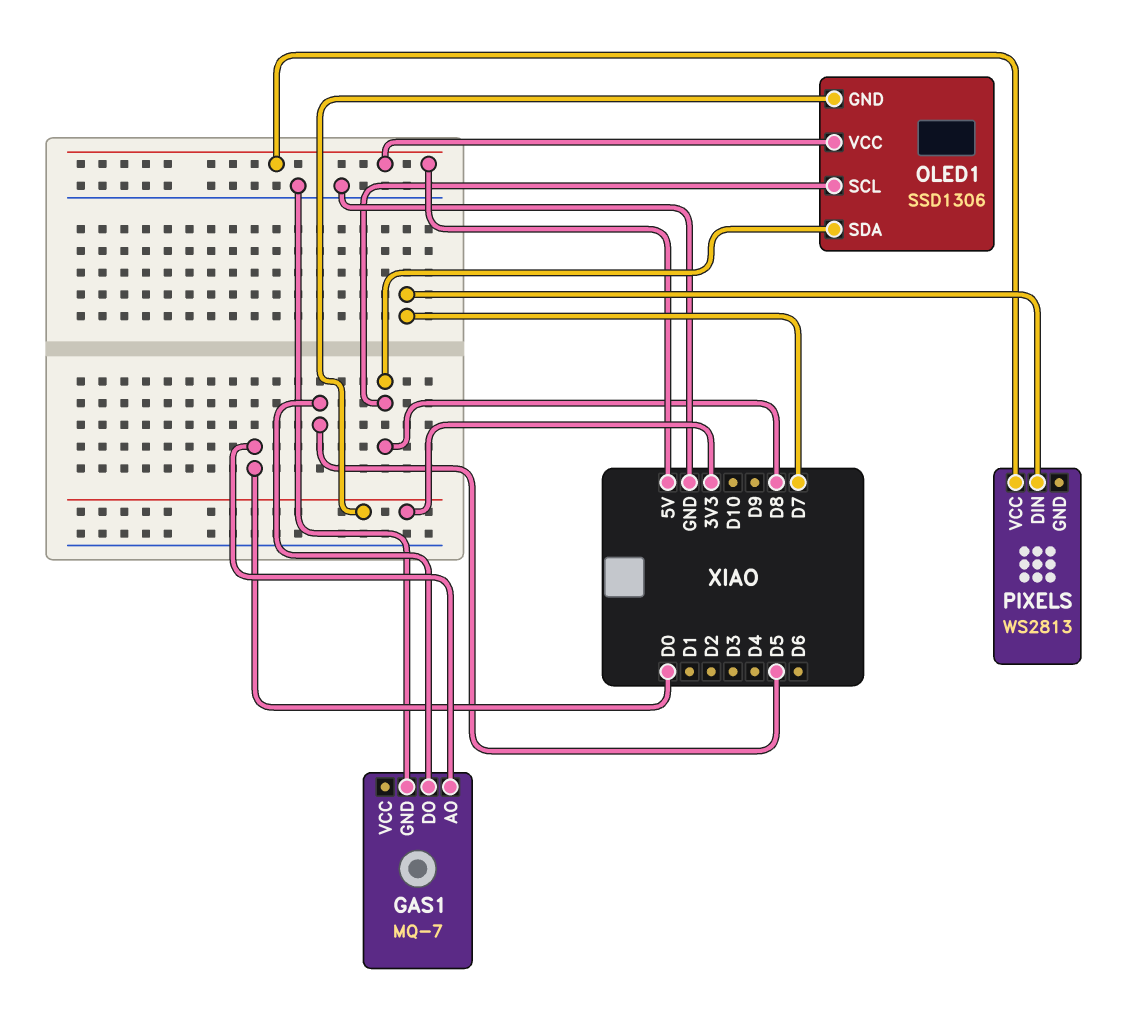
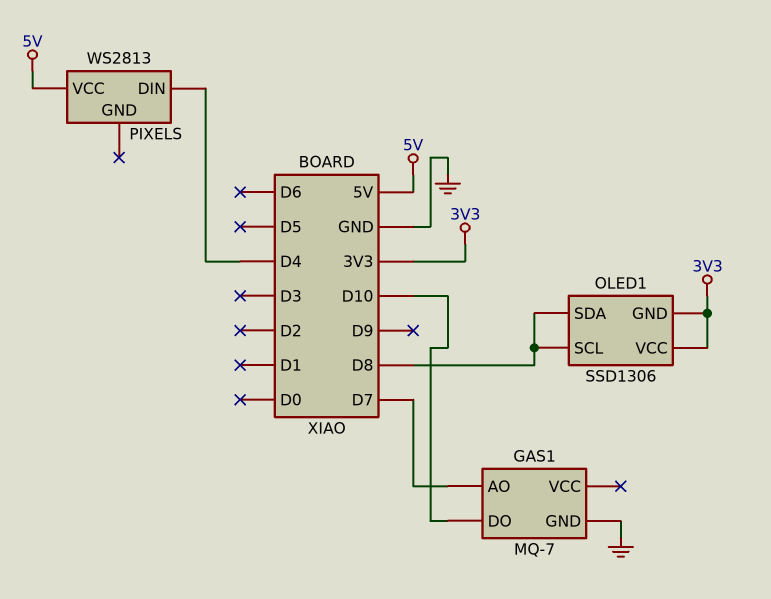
GAS1 pin AO: D0 -> D7
GAS1 pin DO: D5 -> D10
OLED1 pin VCC: 5V -> 3V3
PIXELS pin DIN: D7 -> D4

